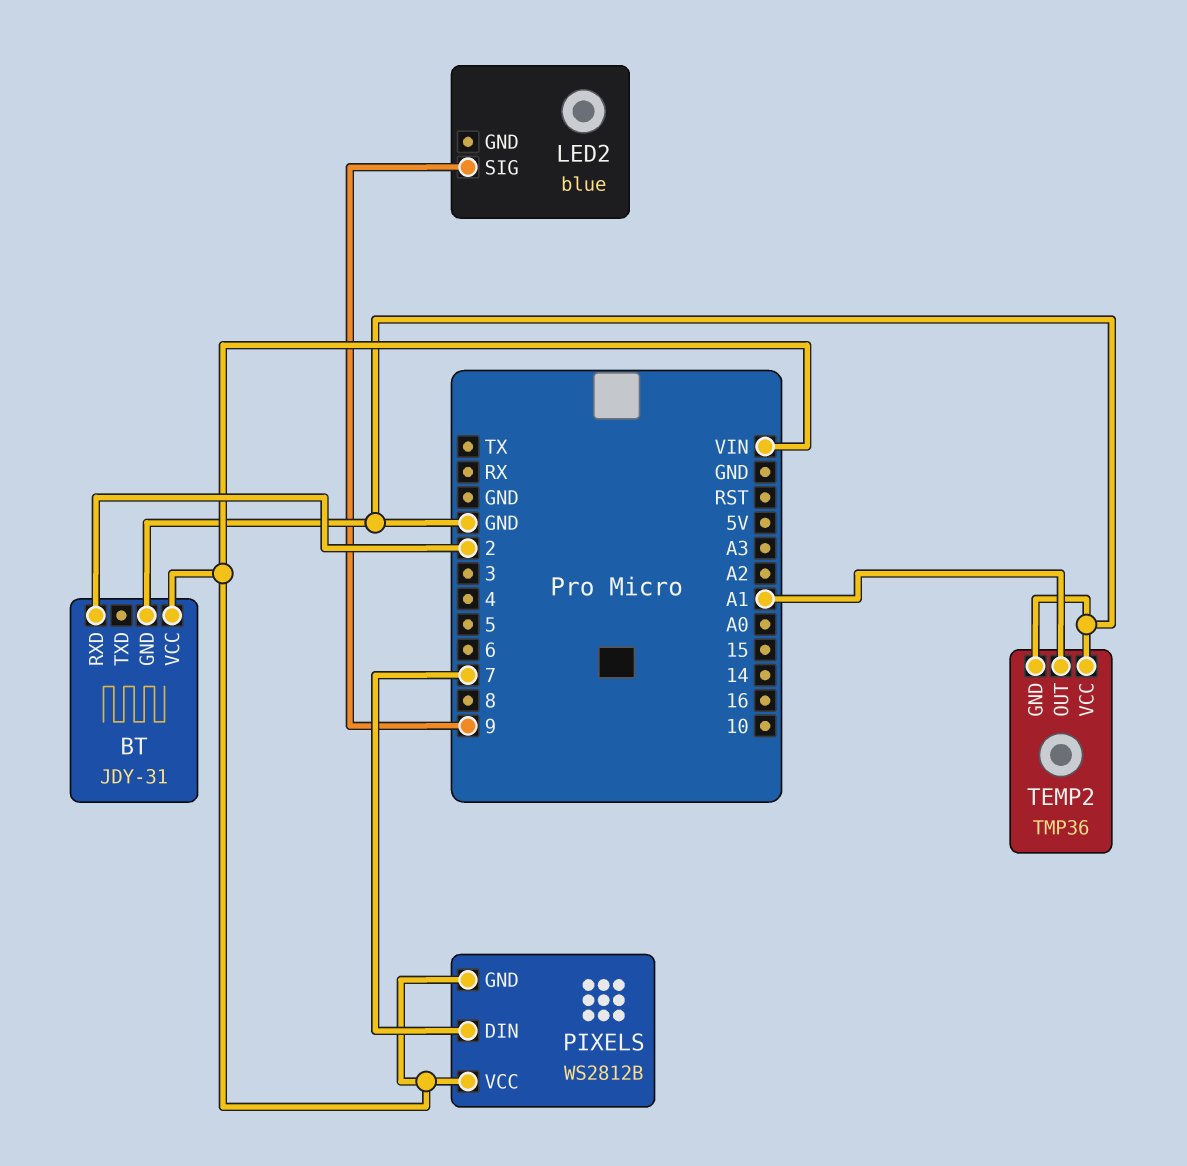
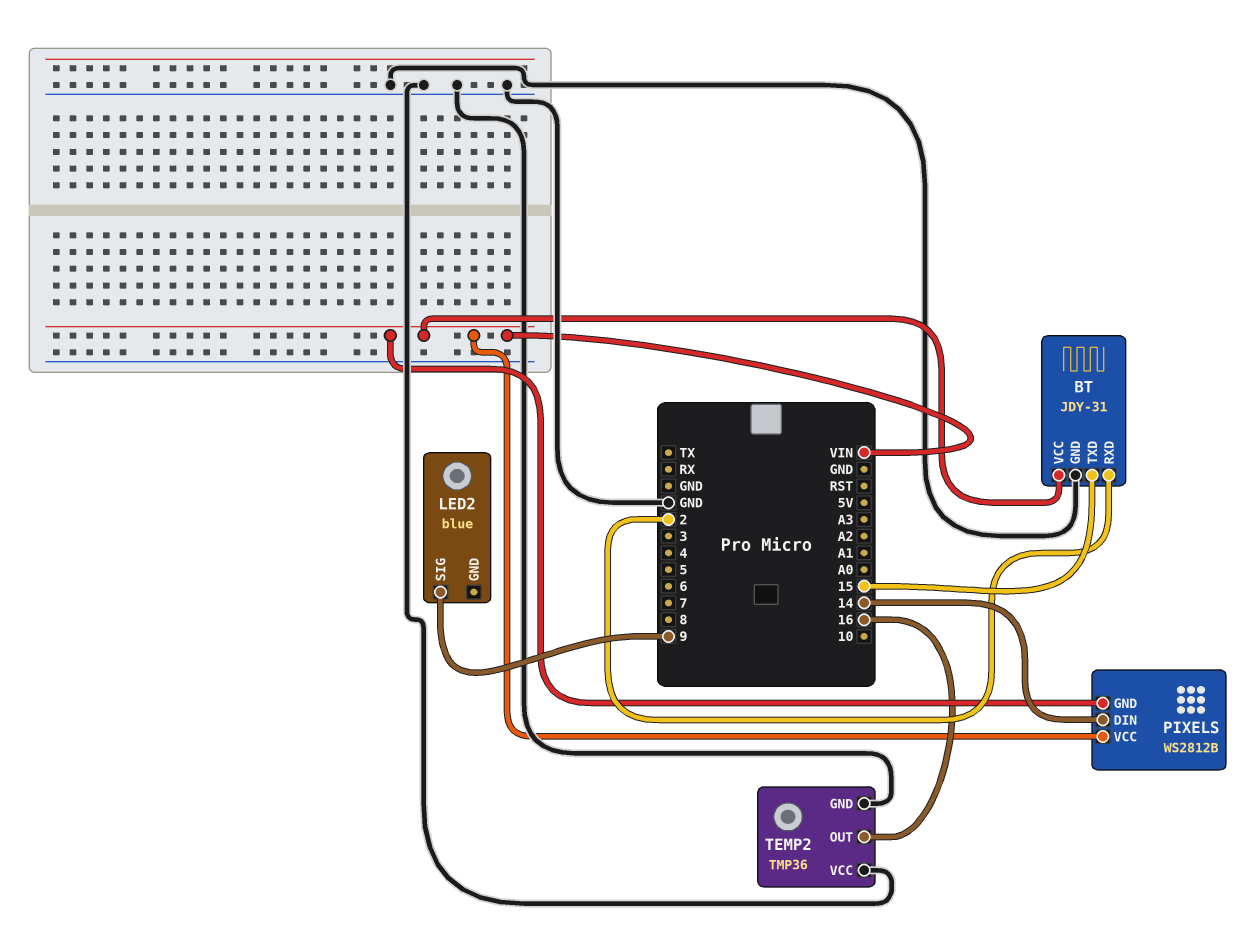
BT pin TXD: none -> 15
PIXELS pin DIN: 7 -> 14
TEMP2 pin OUT: A1 -> 16

